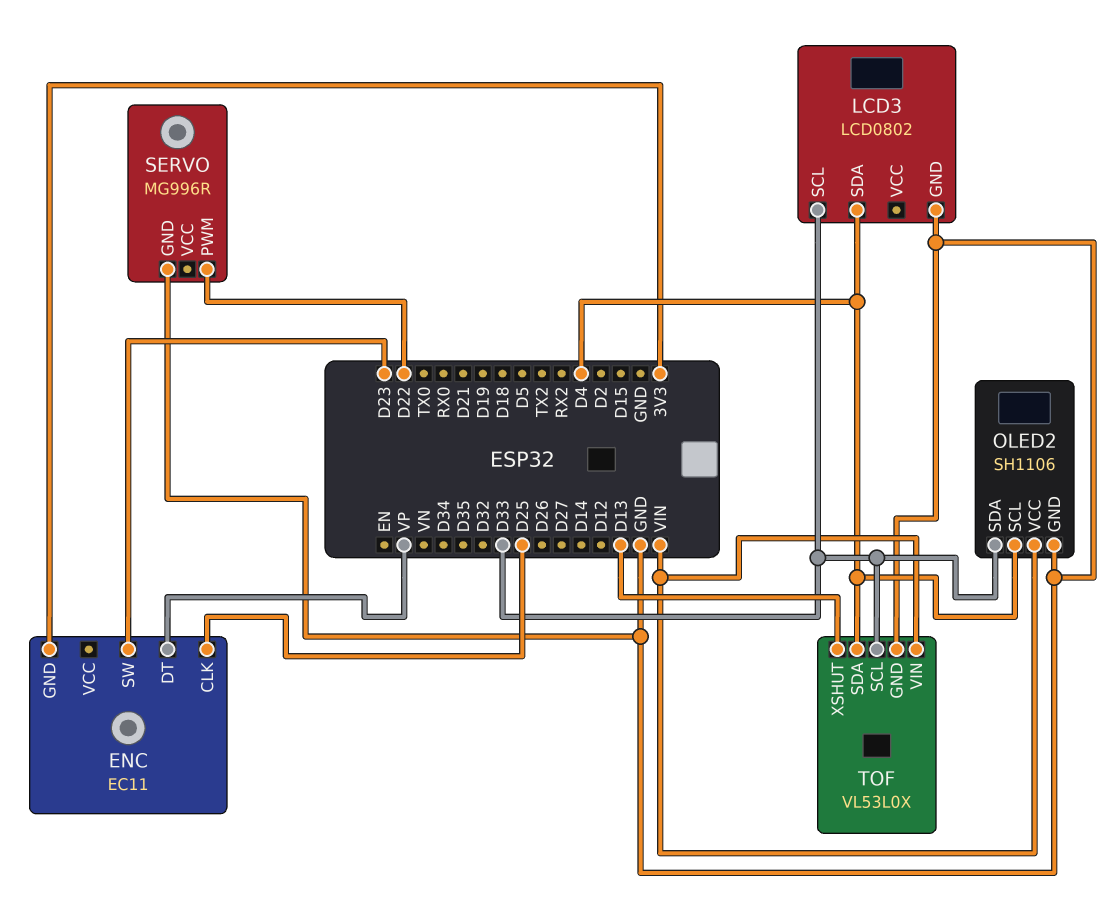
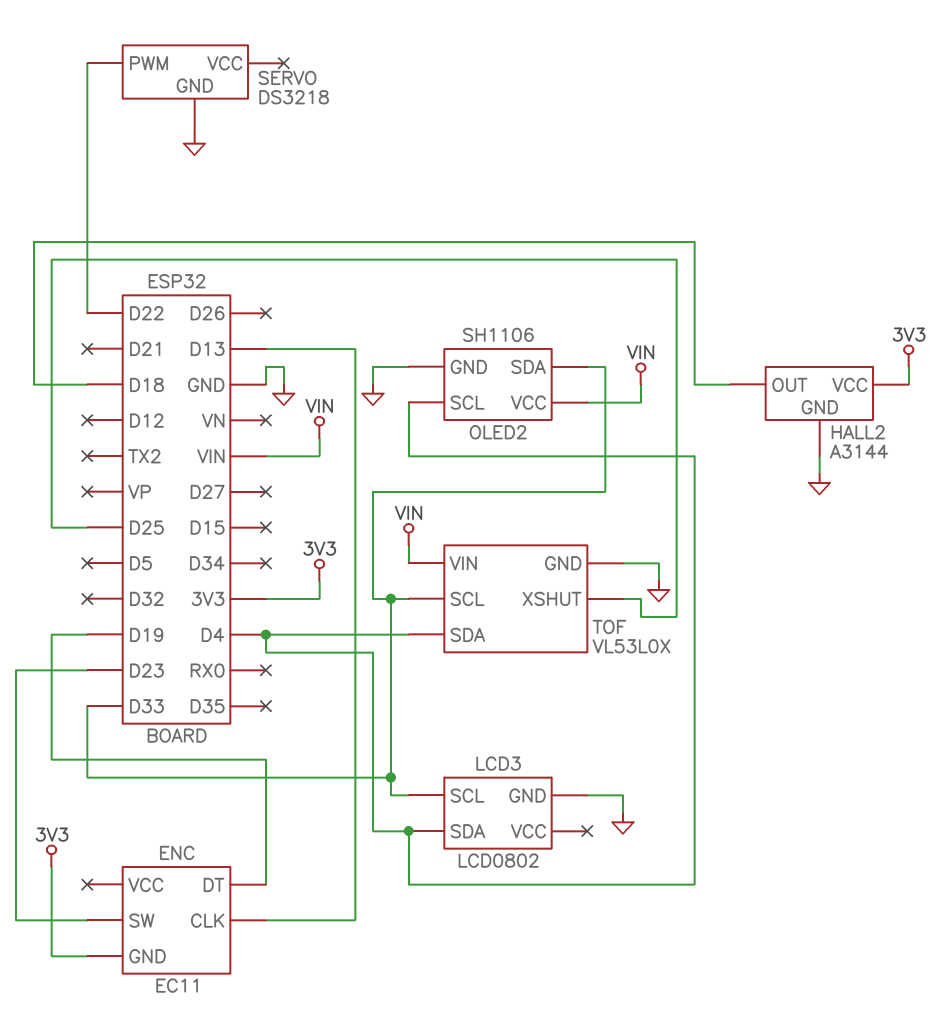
ENC pin CLK: D25 -> D13
ENC pin DT: VP -> D19
HALL2: none -> A3144
HALL2 pin GND: none -> GND
HALL2 pin OUT: none -> D18
HALL2 pin VCC: none -> 3V3
SERVO: MG996R -> DS3218
TOF pin XSHUT: D13 -> D25

